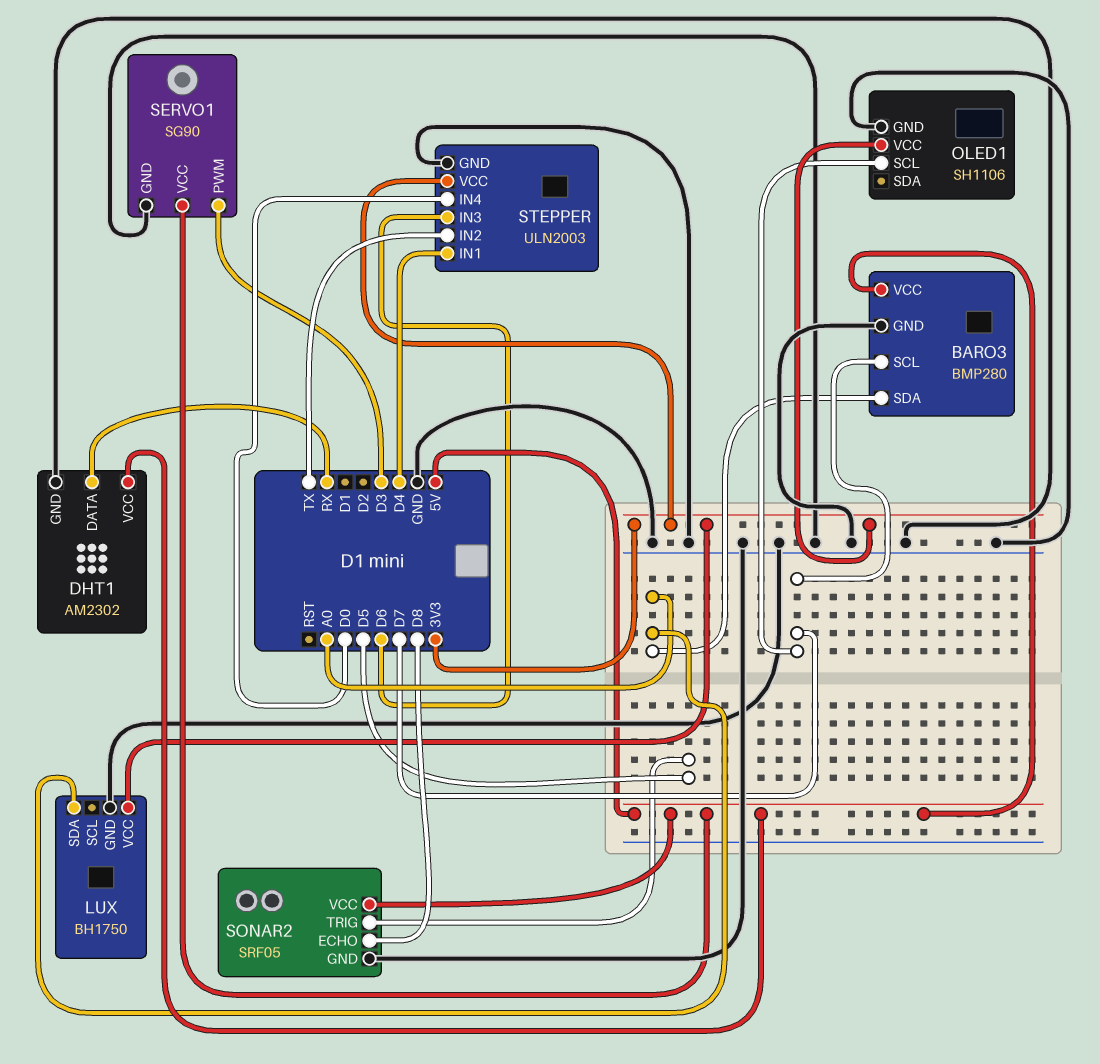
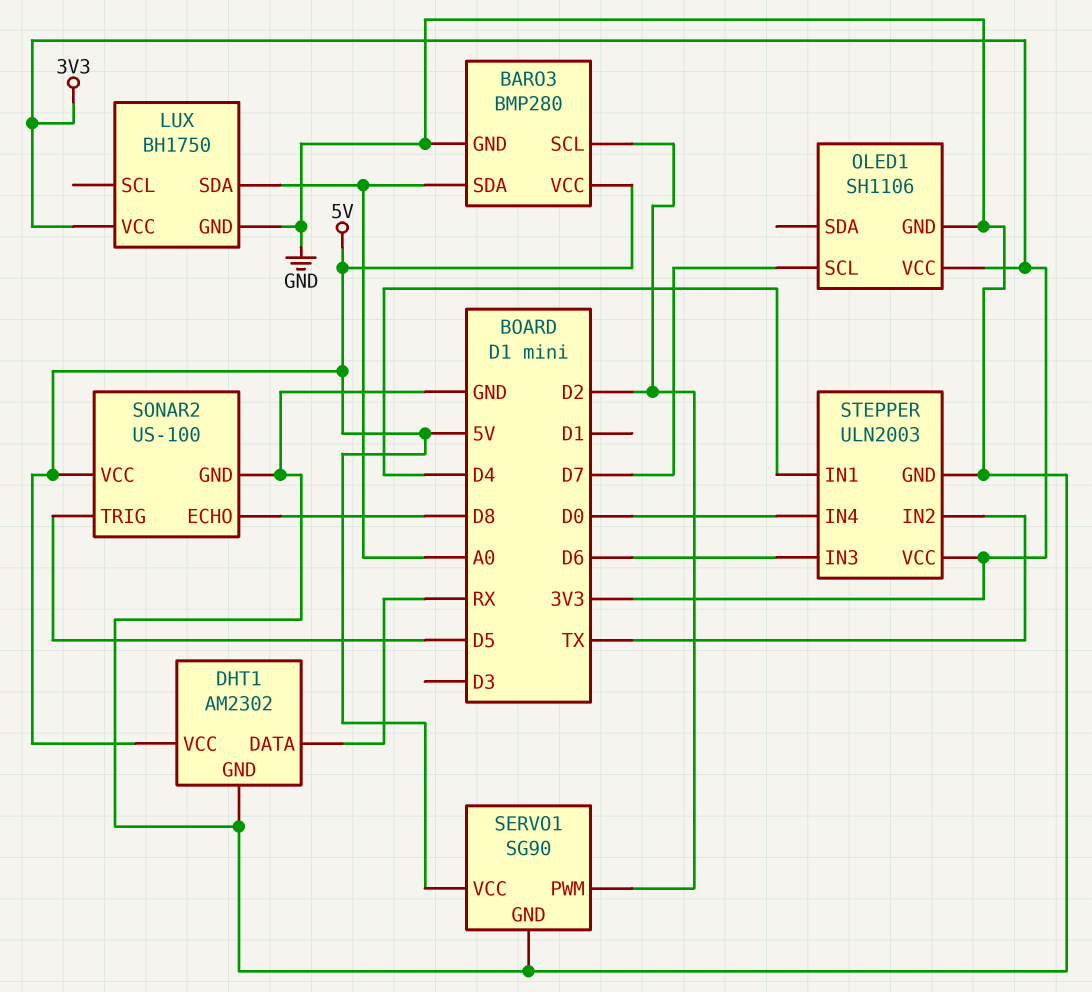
BARO3 pin SCL: D7 -> D2
SERVO1 pin PWM: D3 -> D2
SONAR2: SRF05 -> US-100

